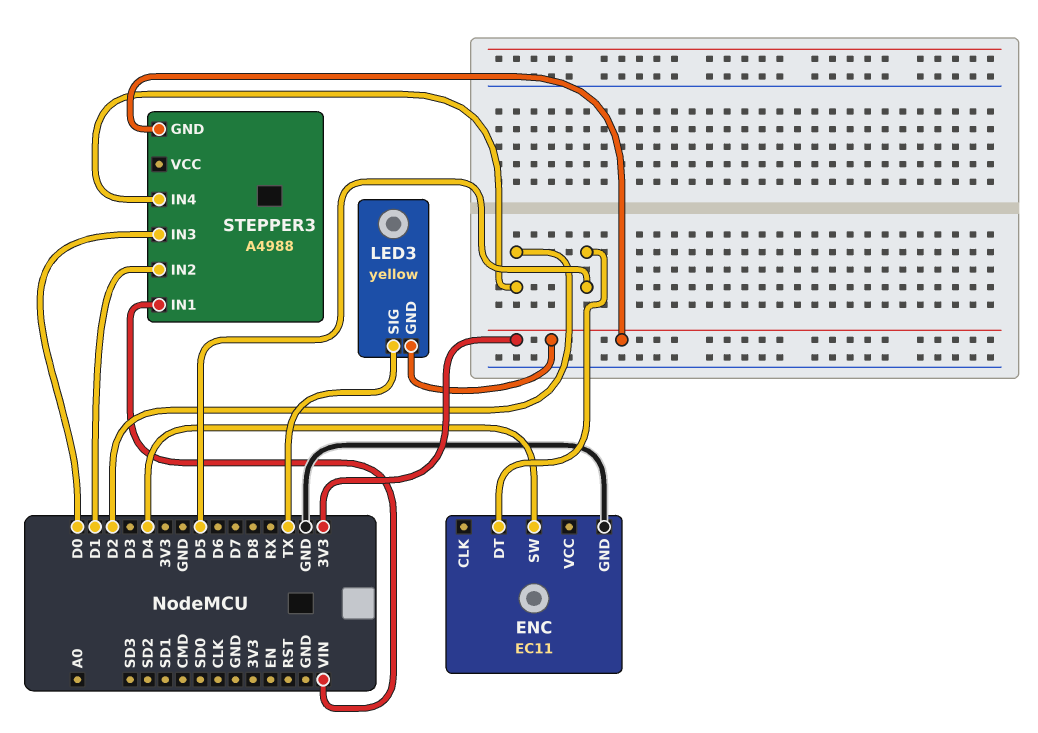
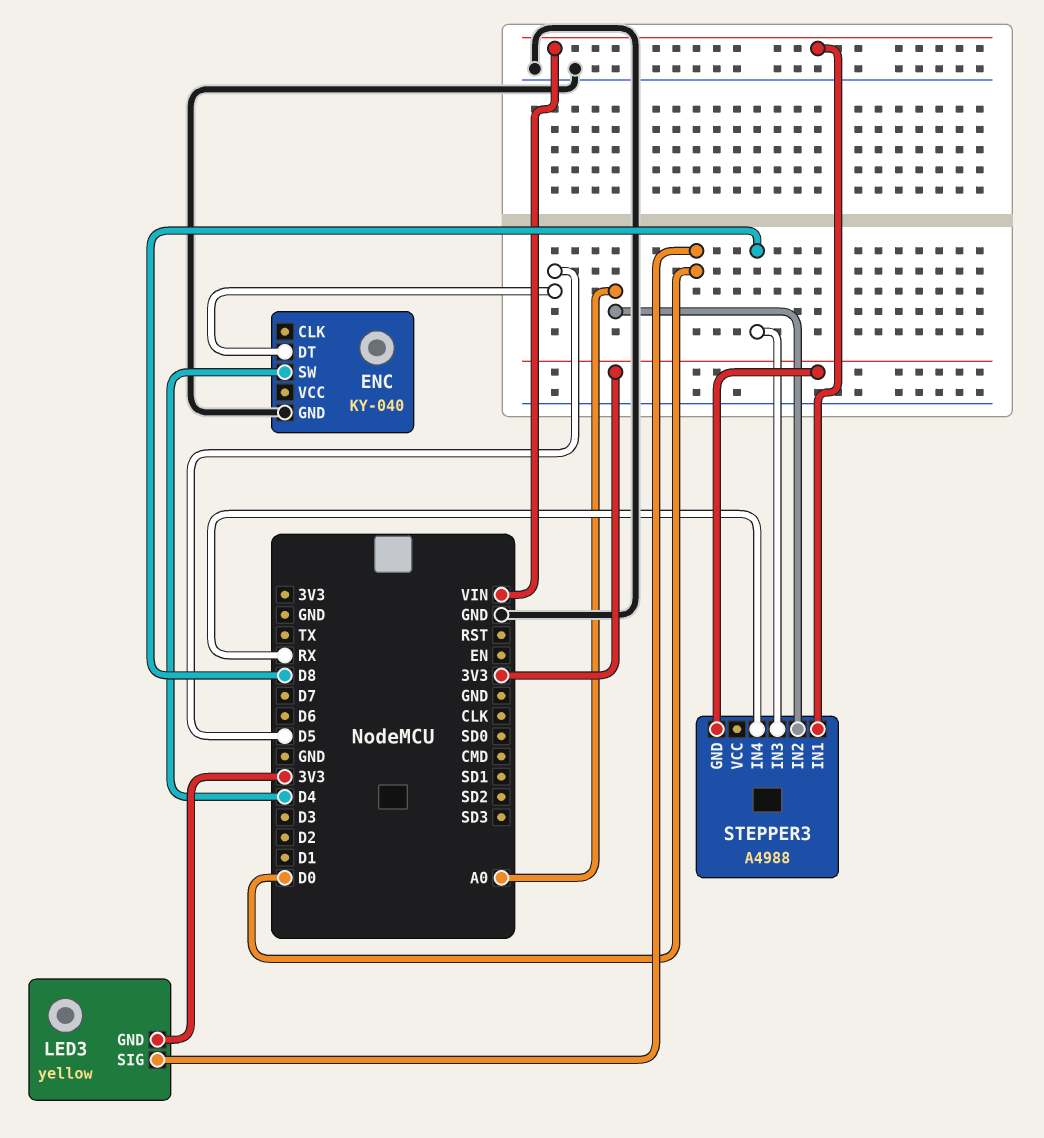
ENC: EC11 -> KY-040
LED3 pin SIG: TX -> D0
STEPPER3 pin IN2: D1 -> A0
STEPPER3 pin IN3: D0 -> D8
STEPPER3 pin IN4: D2 -> RX

